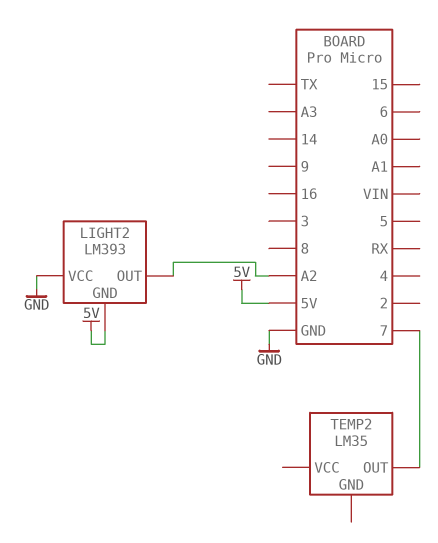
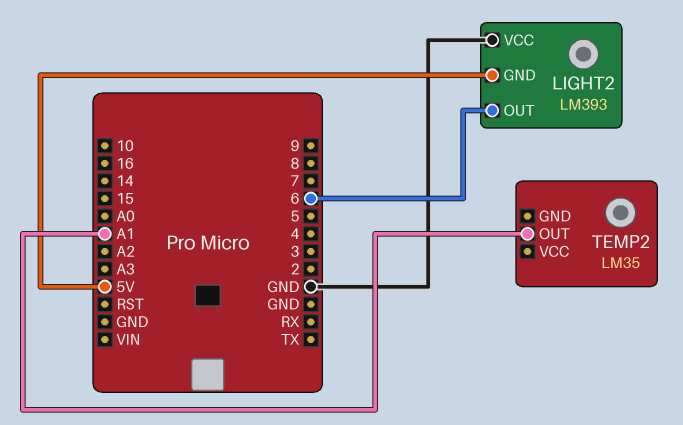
LIGHT2 pin OUT: A2 -> 6
TEMP2 pin OUT: 7 -> A1

